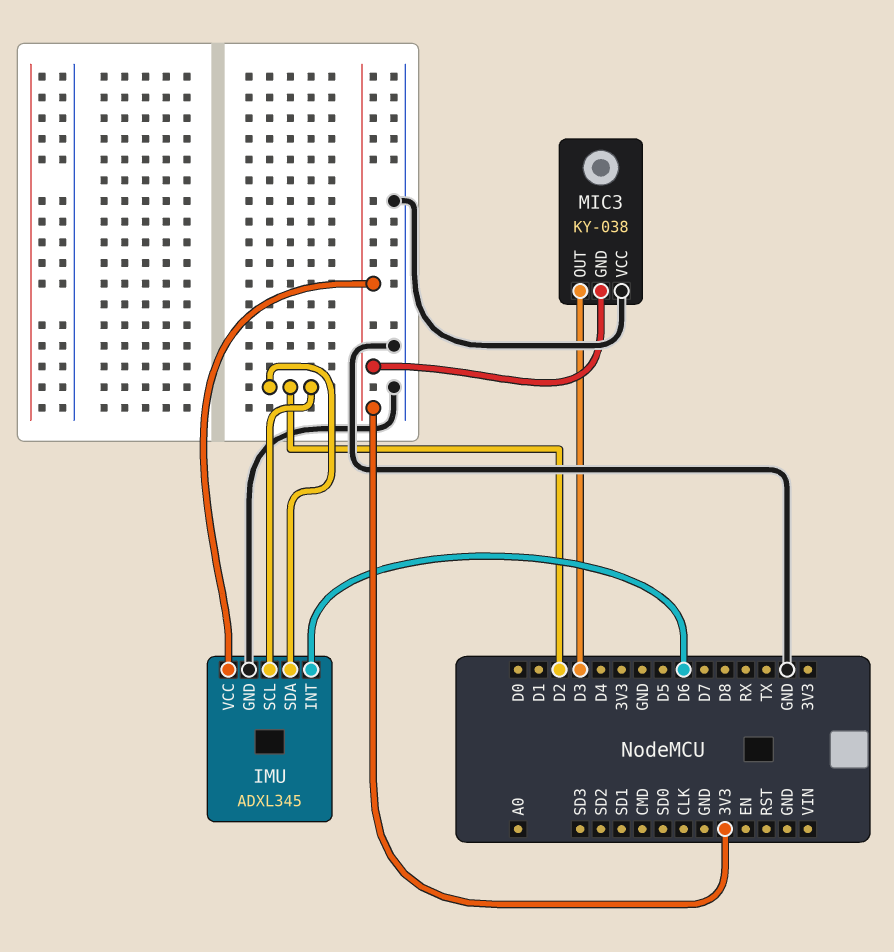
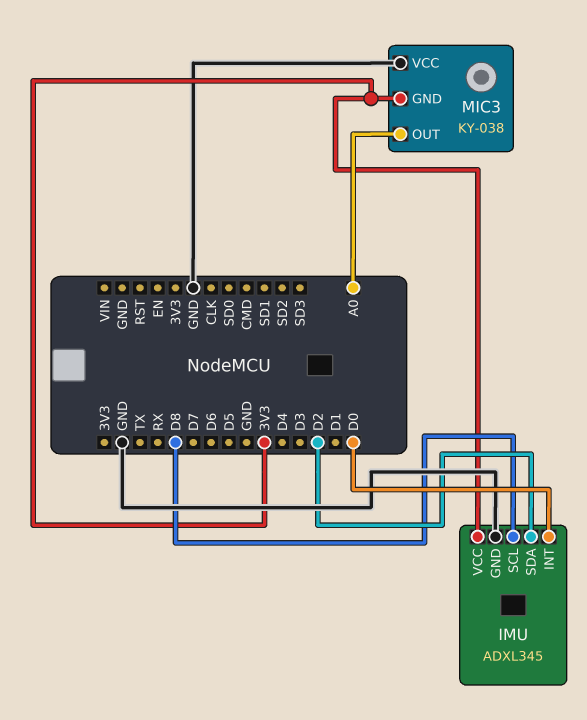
IMU pin INT: D6 -> D0
IMU pin SCL: D2 -> D8
MIC3 pin OUT: D3 -> A0

